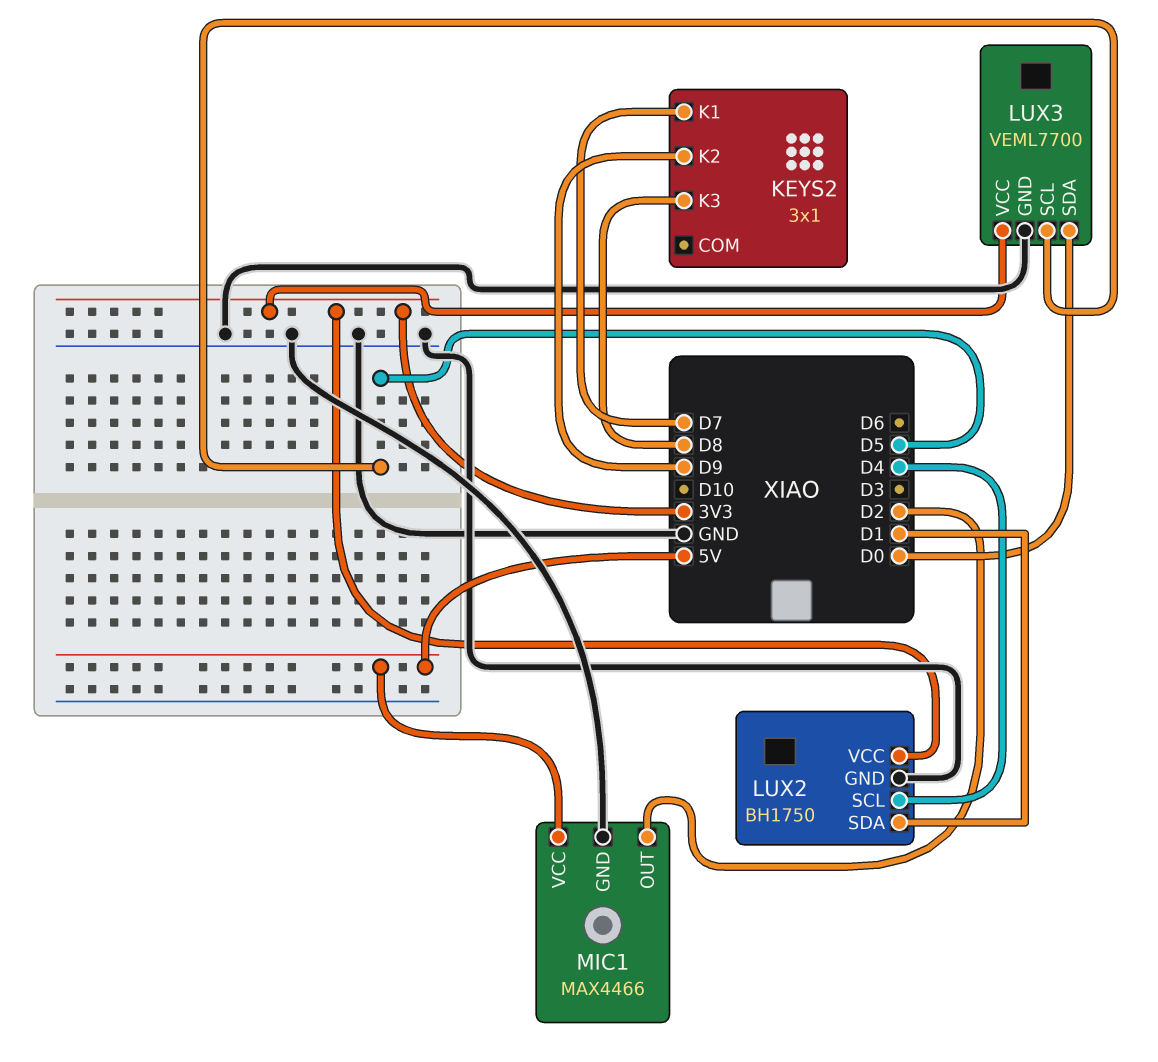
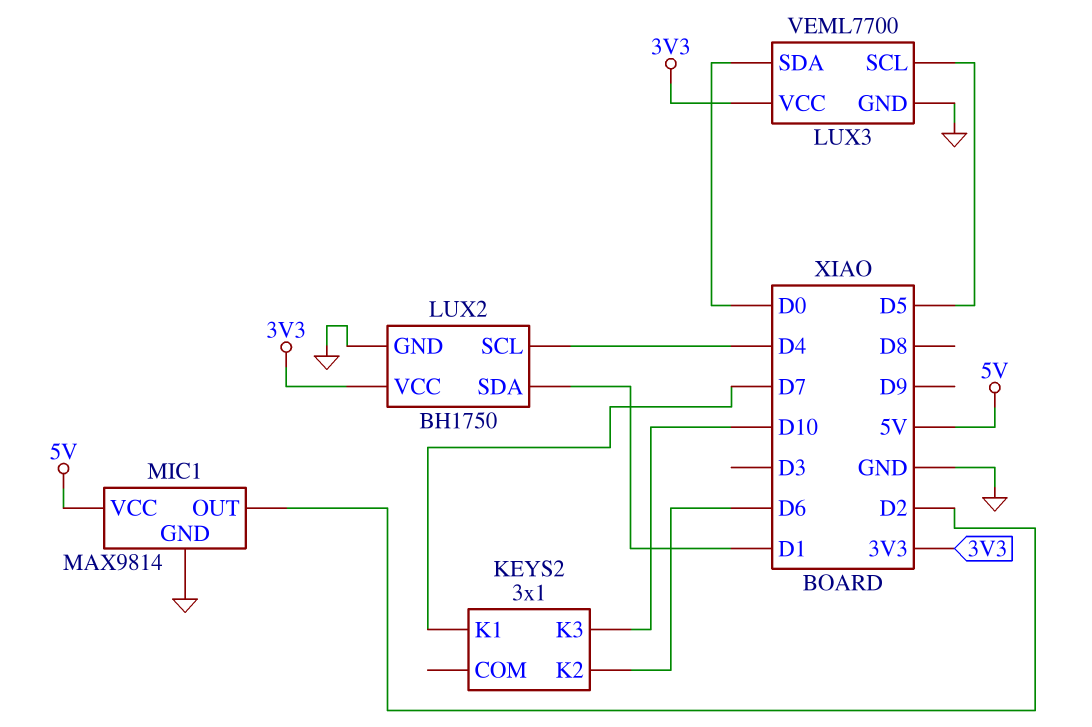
KEYS2 pin K2: D9 -> D6
KEYS2 pin K3: D8 -> D10
MIC1: MAX4466 -> MAX9814

